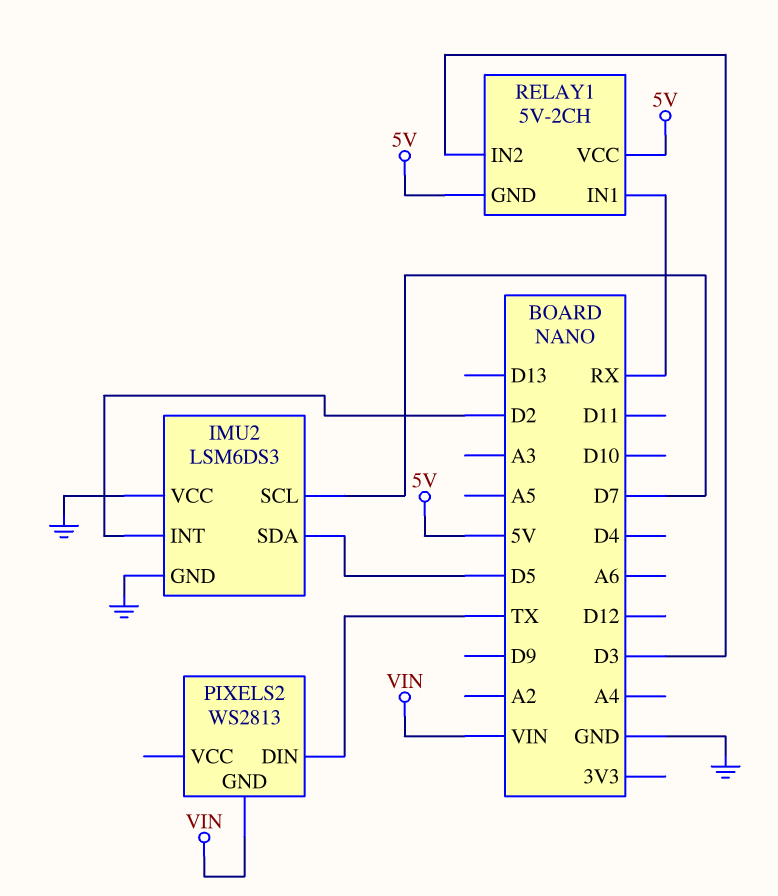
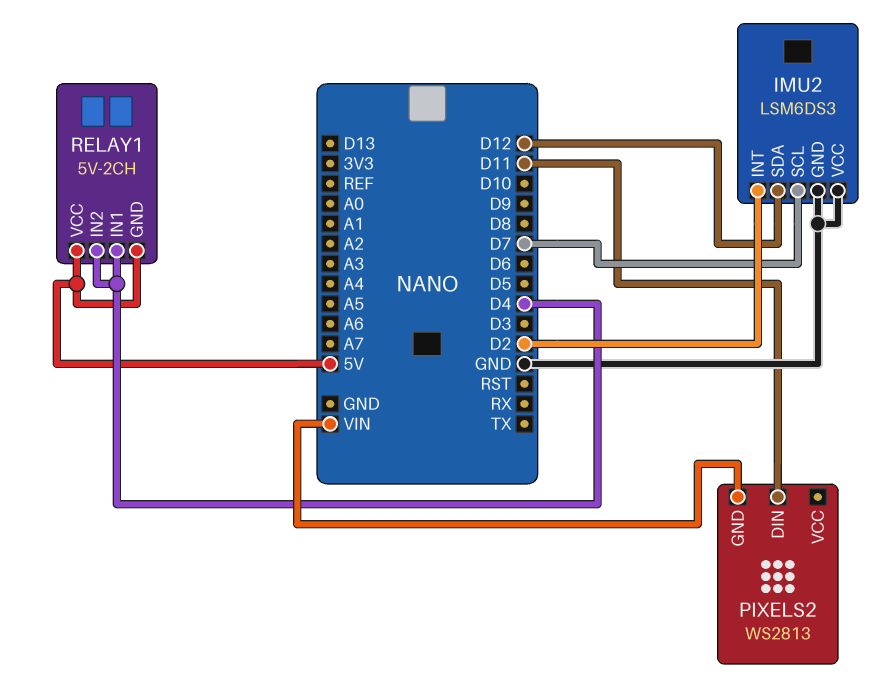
IMU2 pin SDA: D5 -> D12
PIXELS2 pin DIN: TX -> D11
RELAY1 pin IN1: RX -> D4
RELAY1 pin IN2: D3 -> D4

